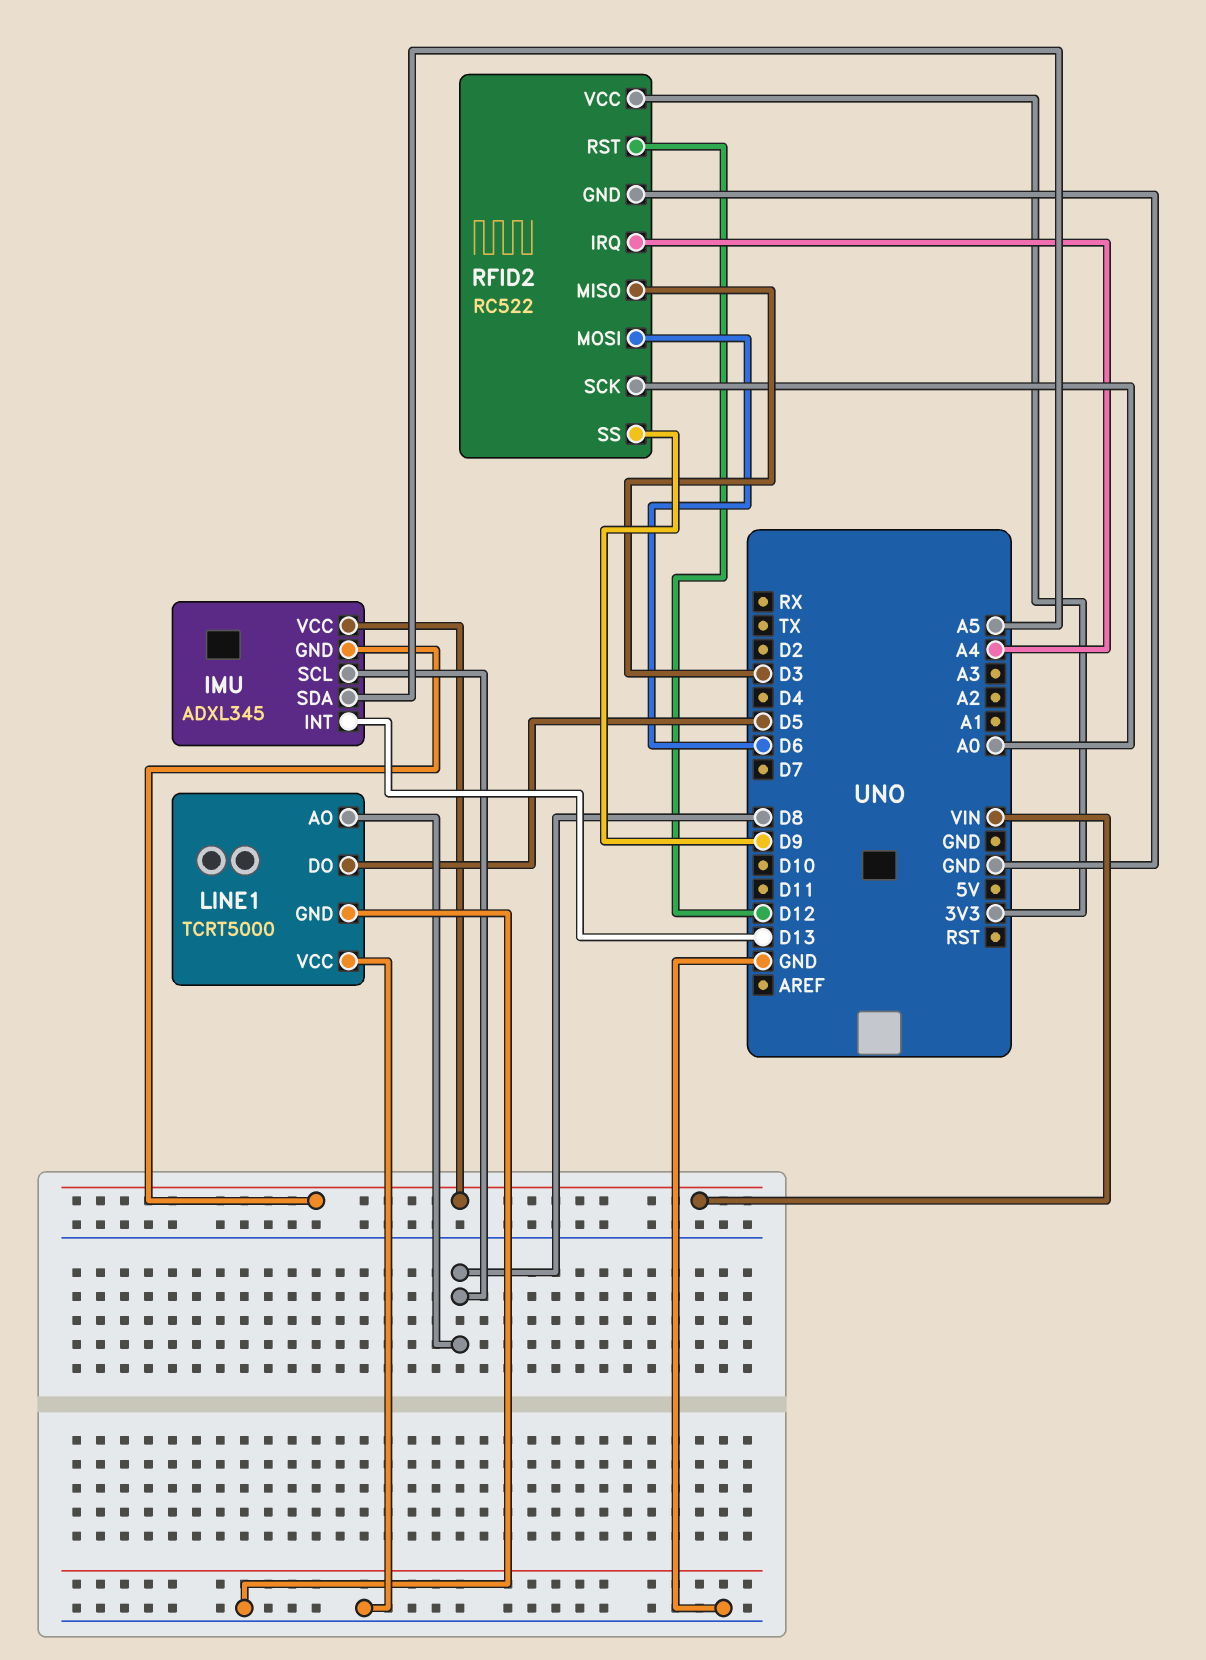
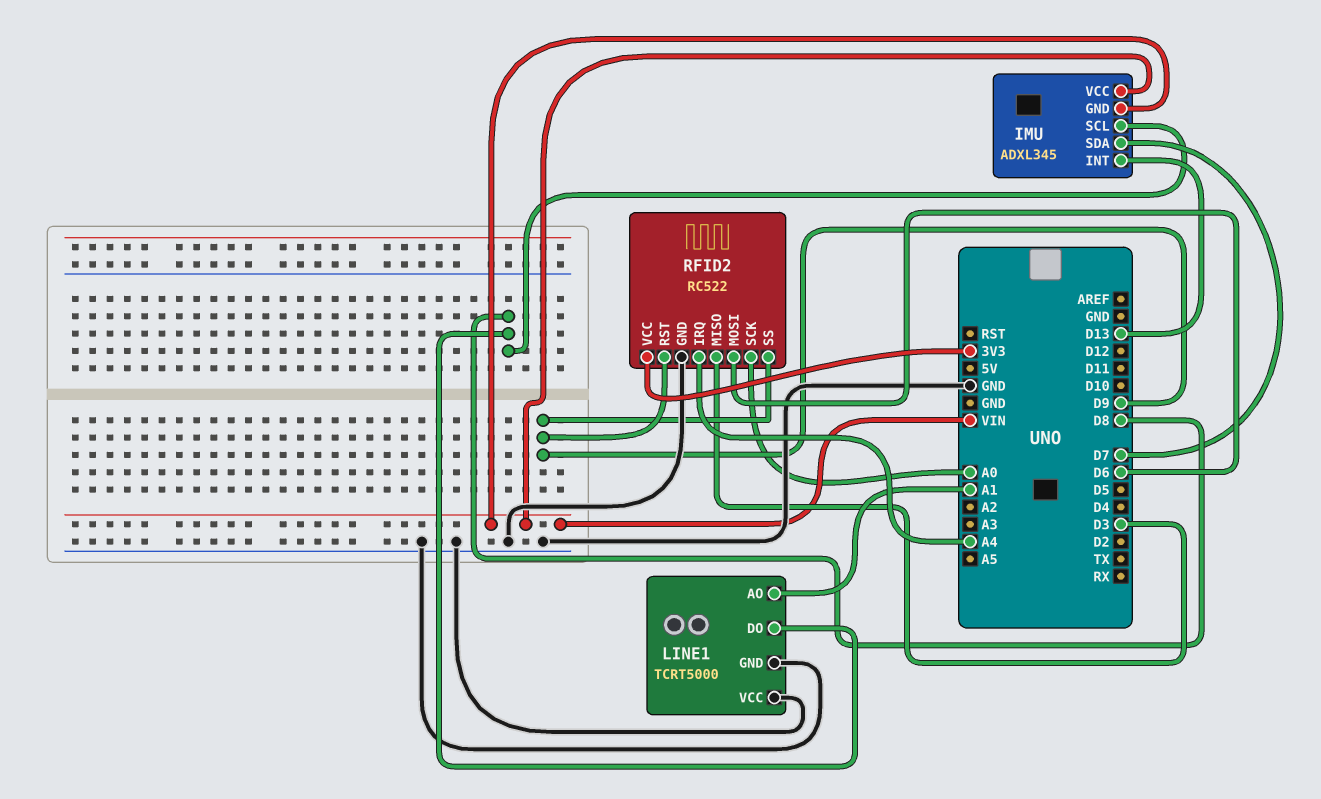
IMU pin SDA: A5 -> D7
LINE1 pin AO: D8 -> A1
LINE1 pin DO: D5 -> D8
RFID2 pin RST: D12 -> D9

